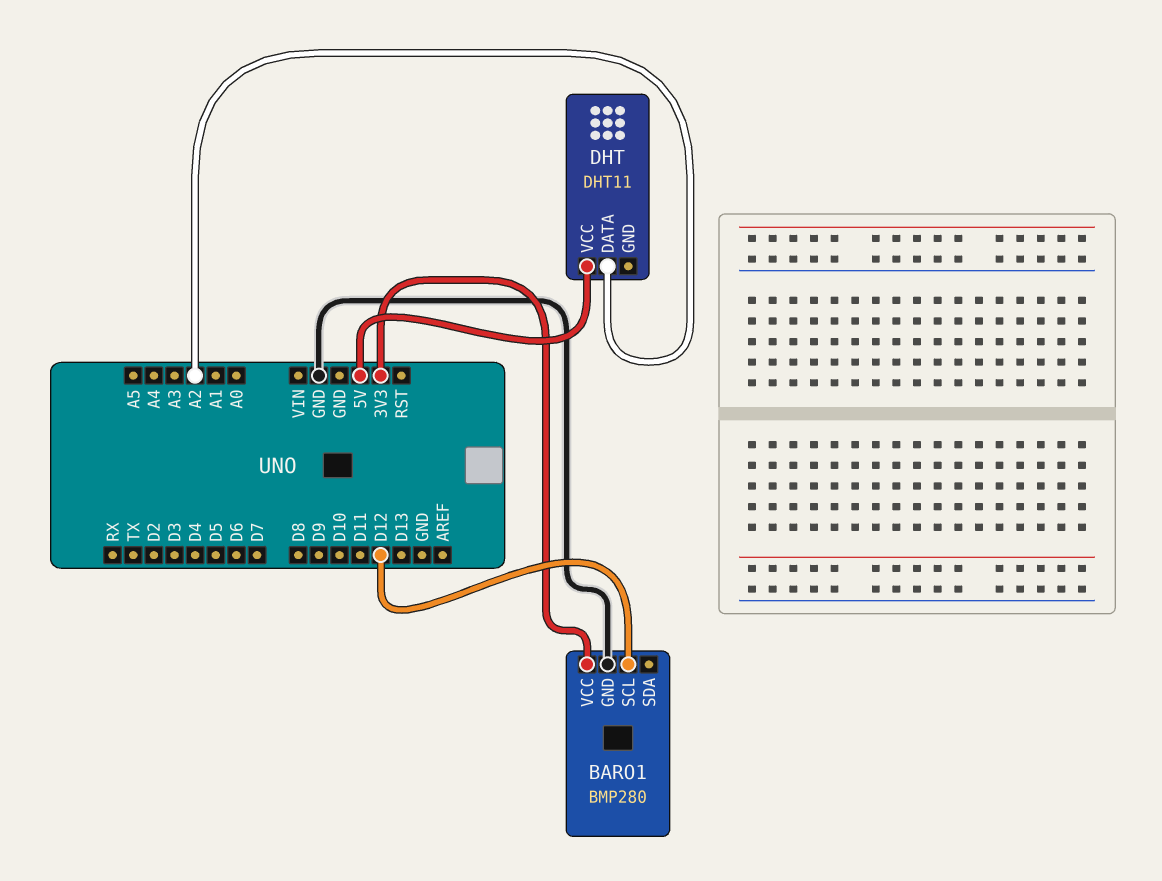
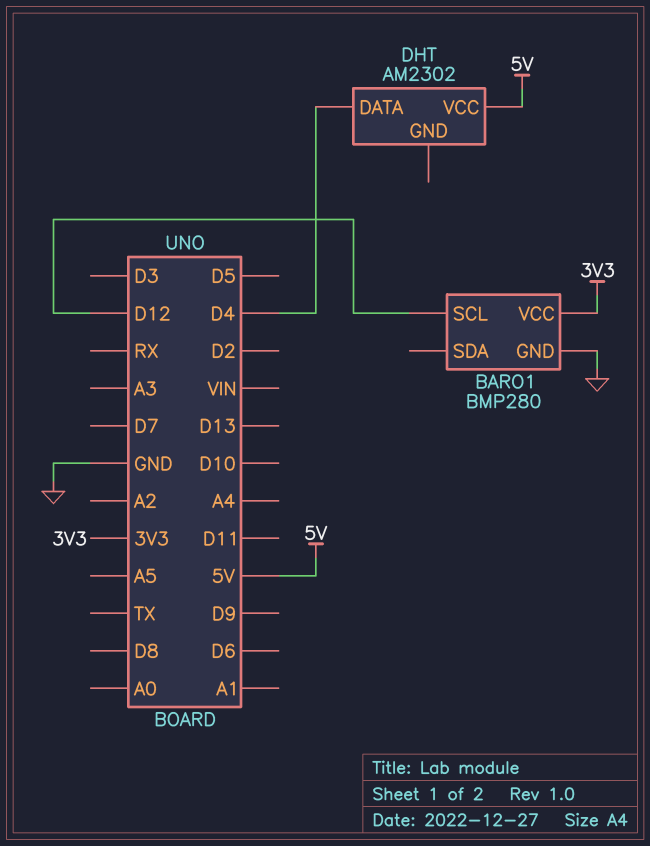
DHT: DHT11 -> AM2302
DHT pin DATA: A2 -> D4

